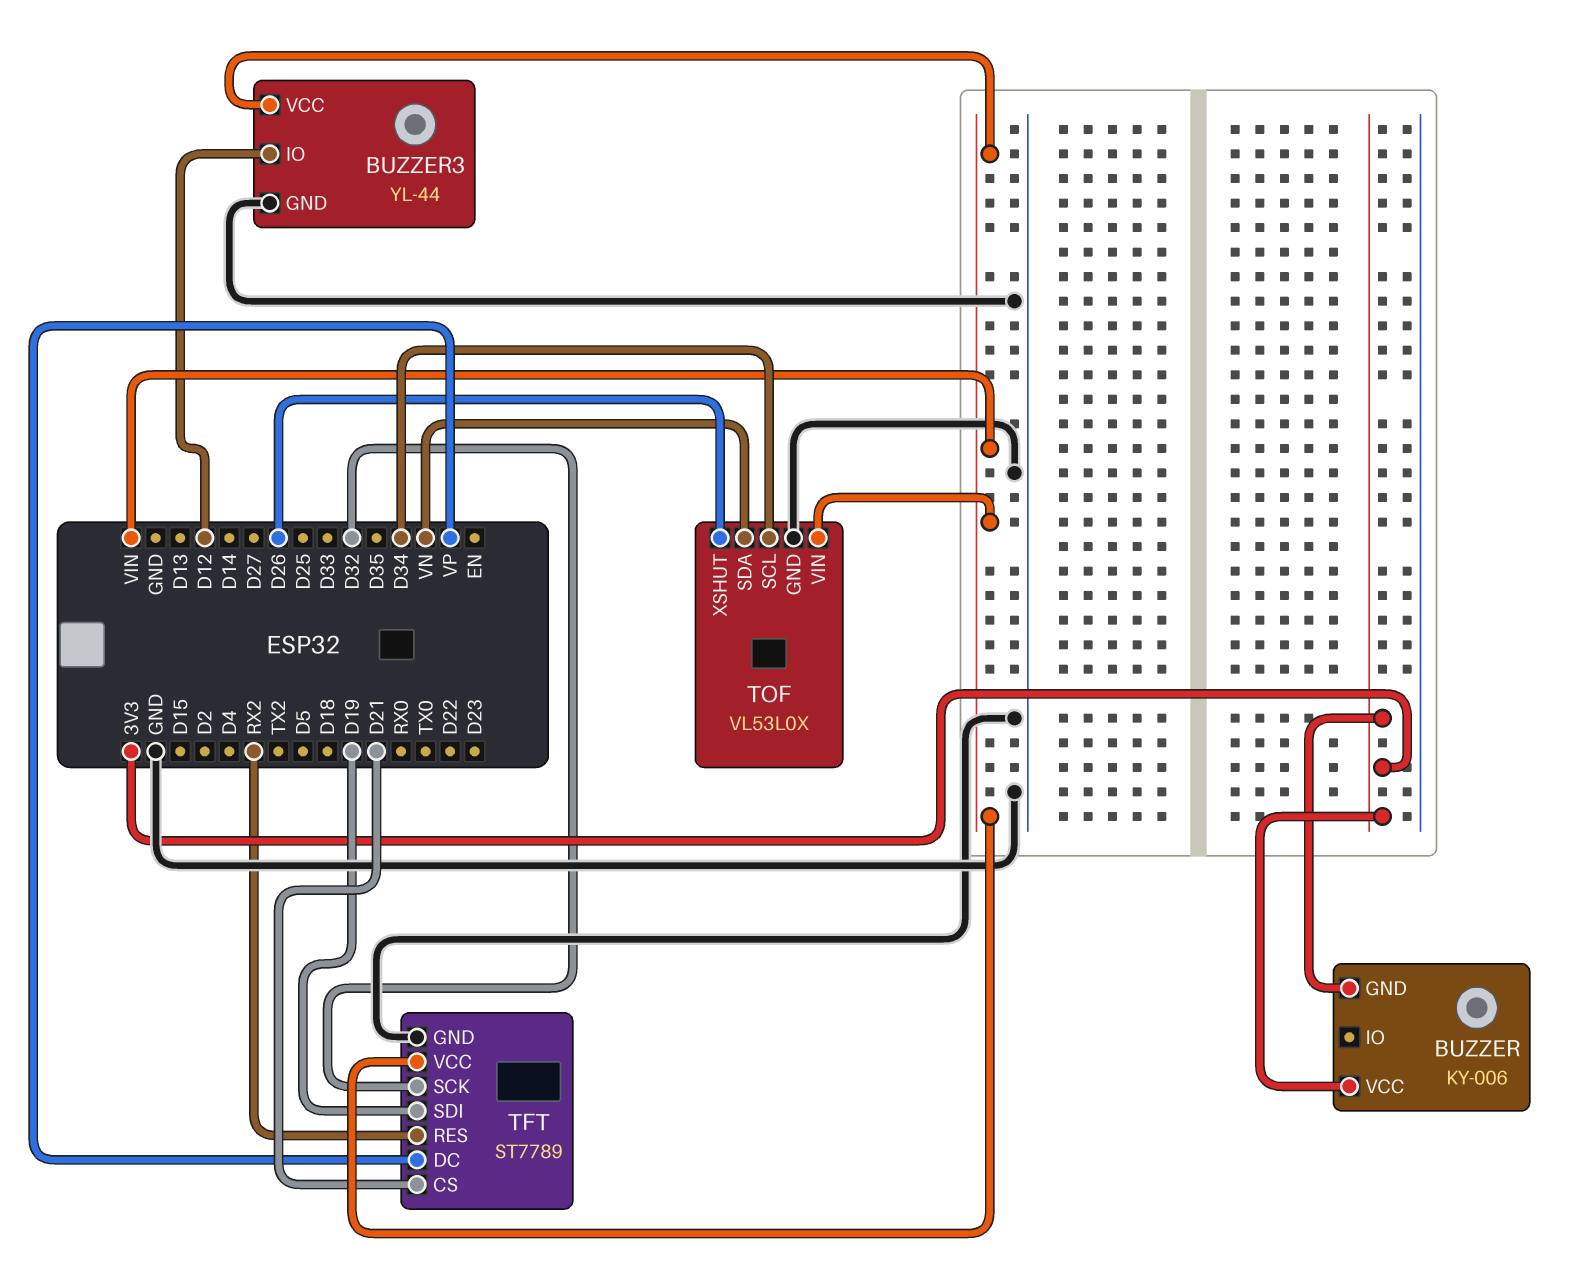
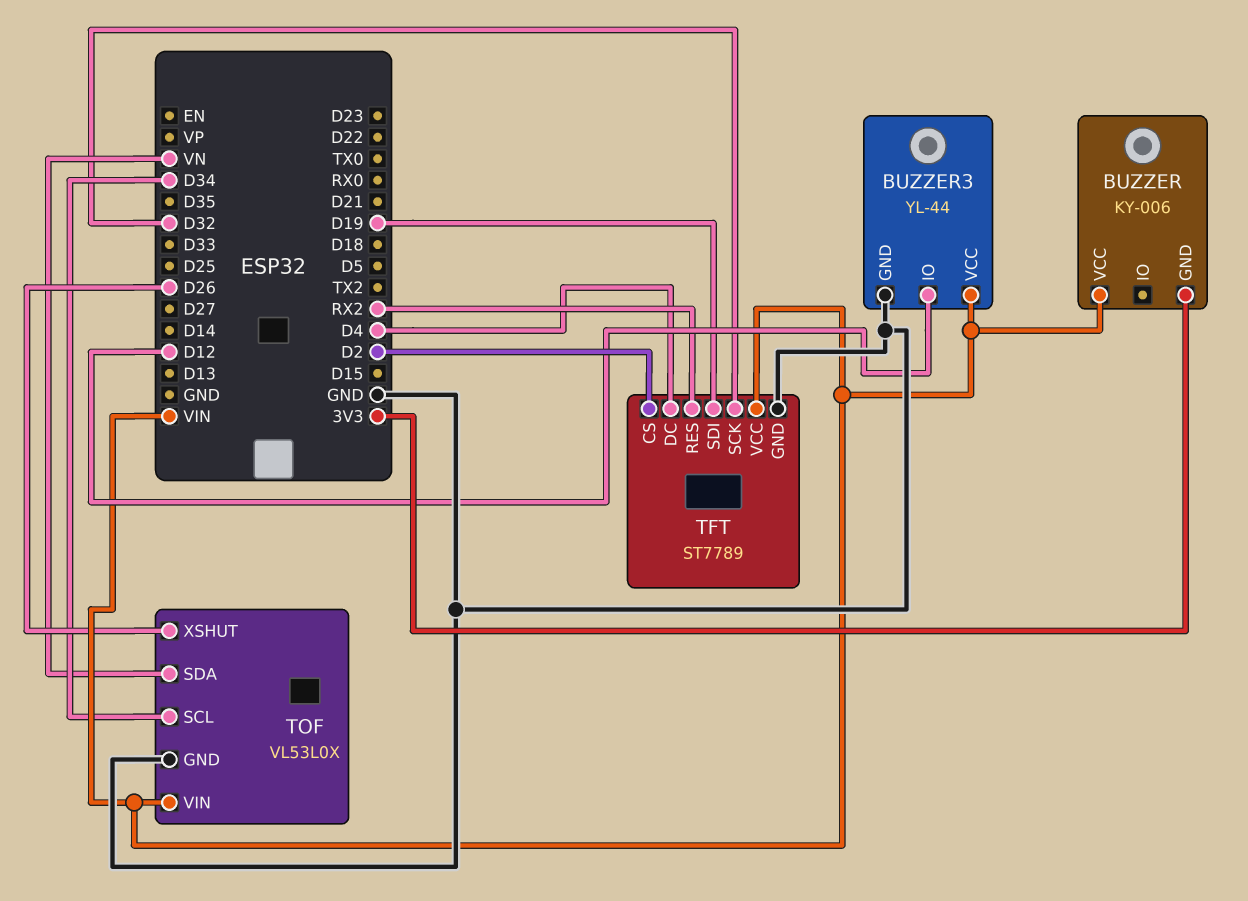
BUZZER pin VCC: 3V3 -> VIN
TFT pin CS: D21 -> D2
TFT pin DC: VP -> D4

